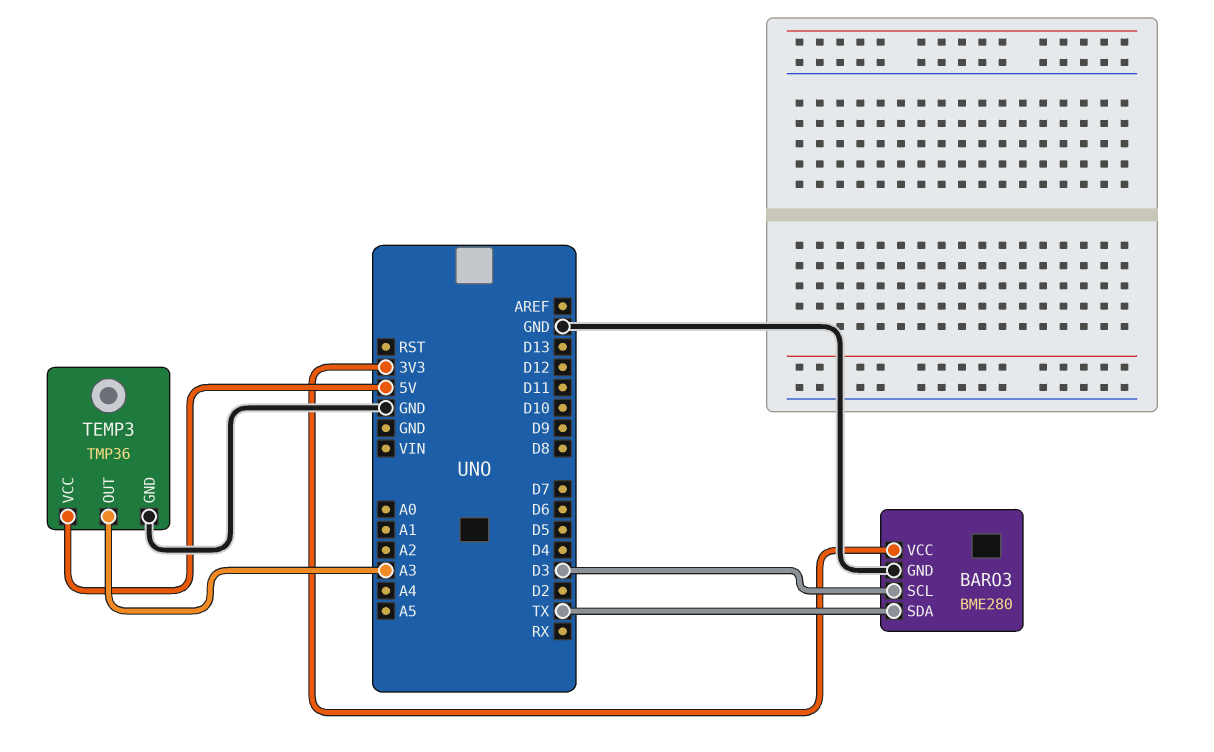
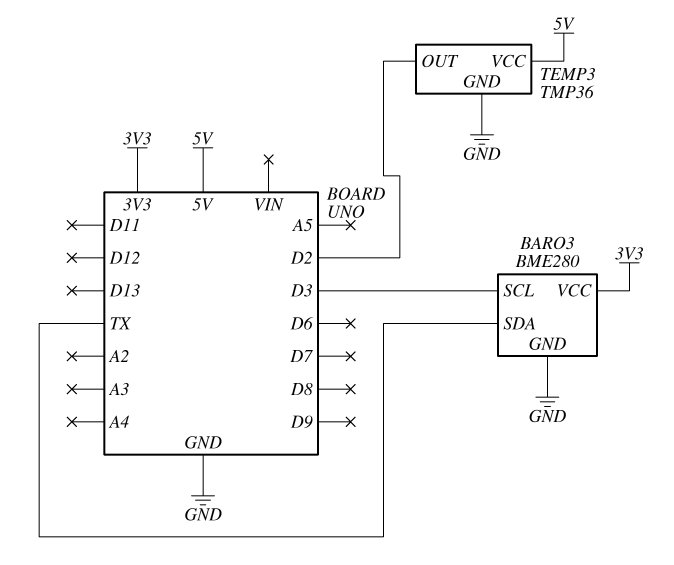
TEMP3 pin OUT: A3 -> D2

